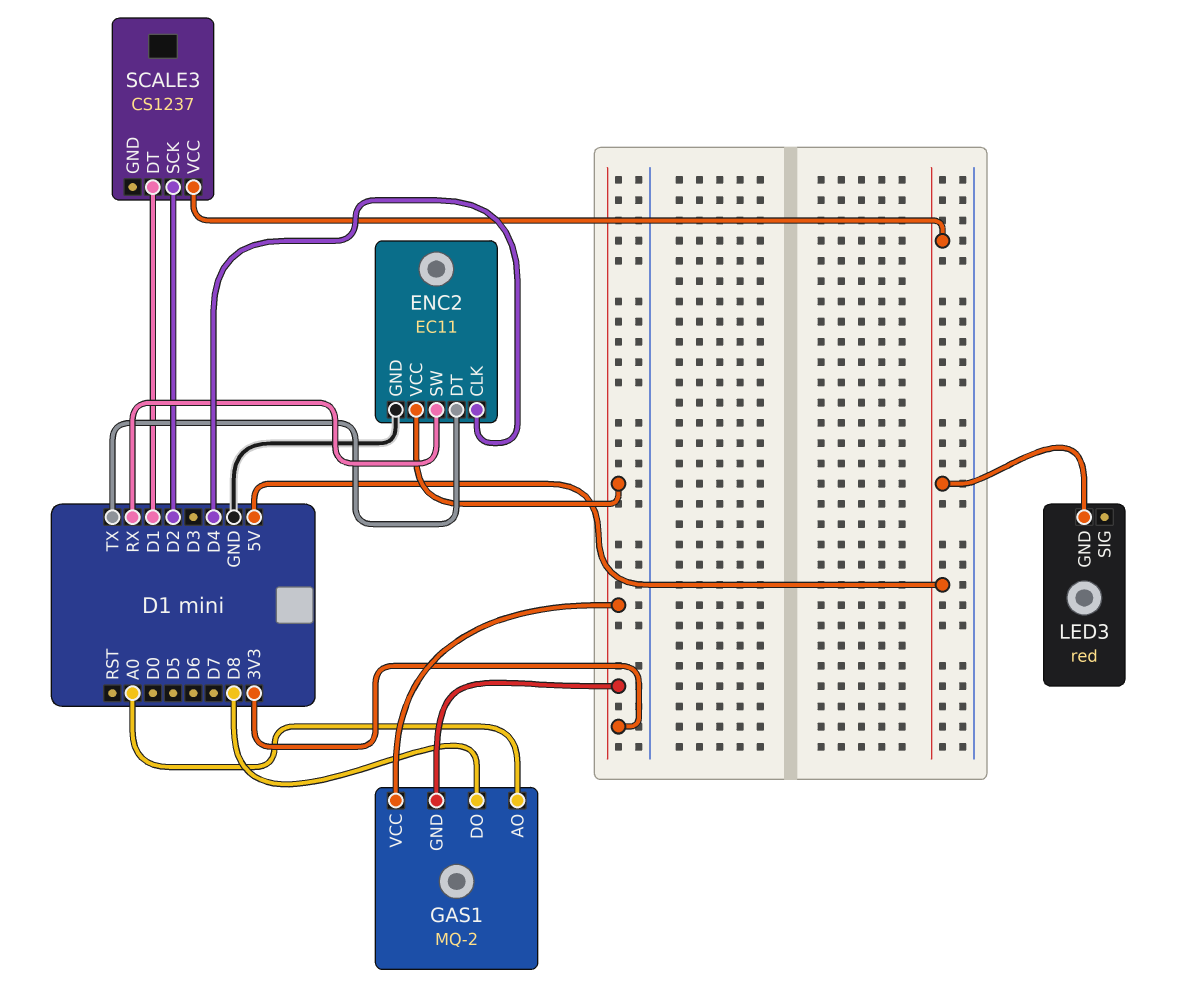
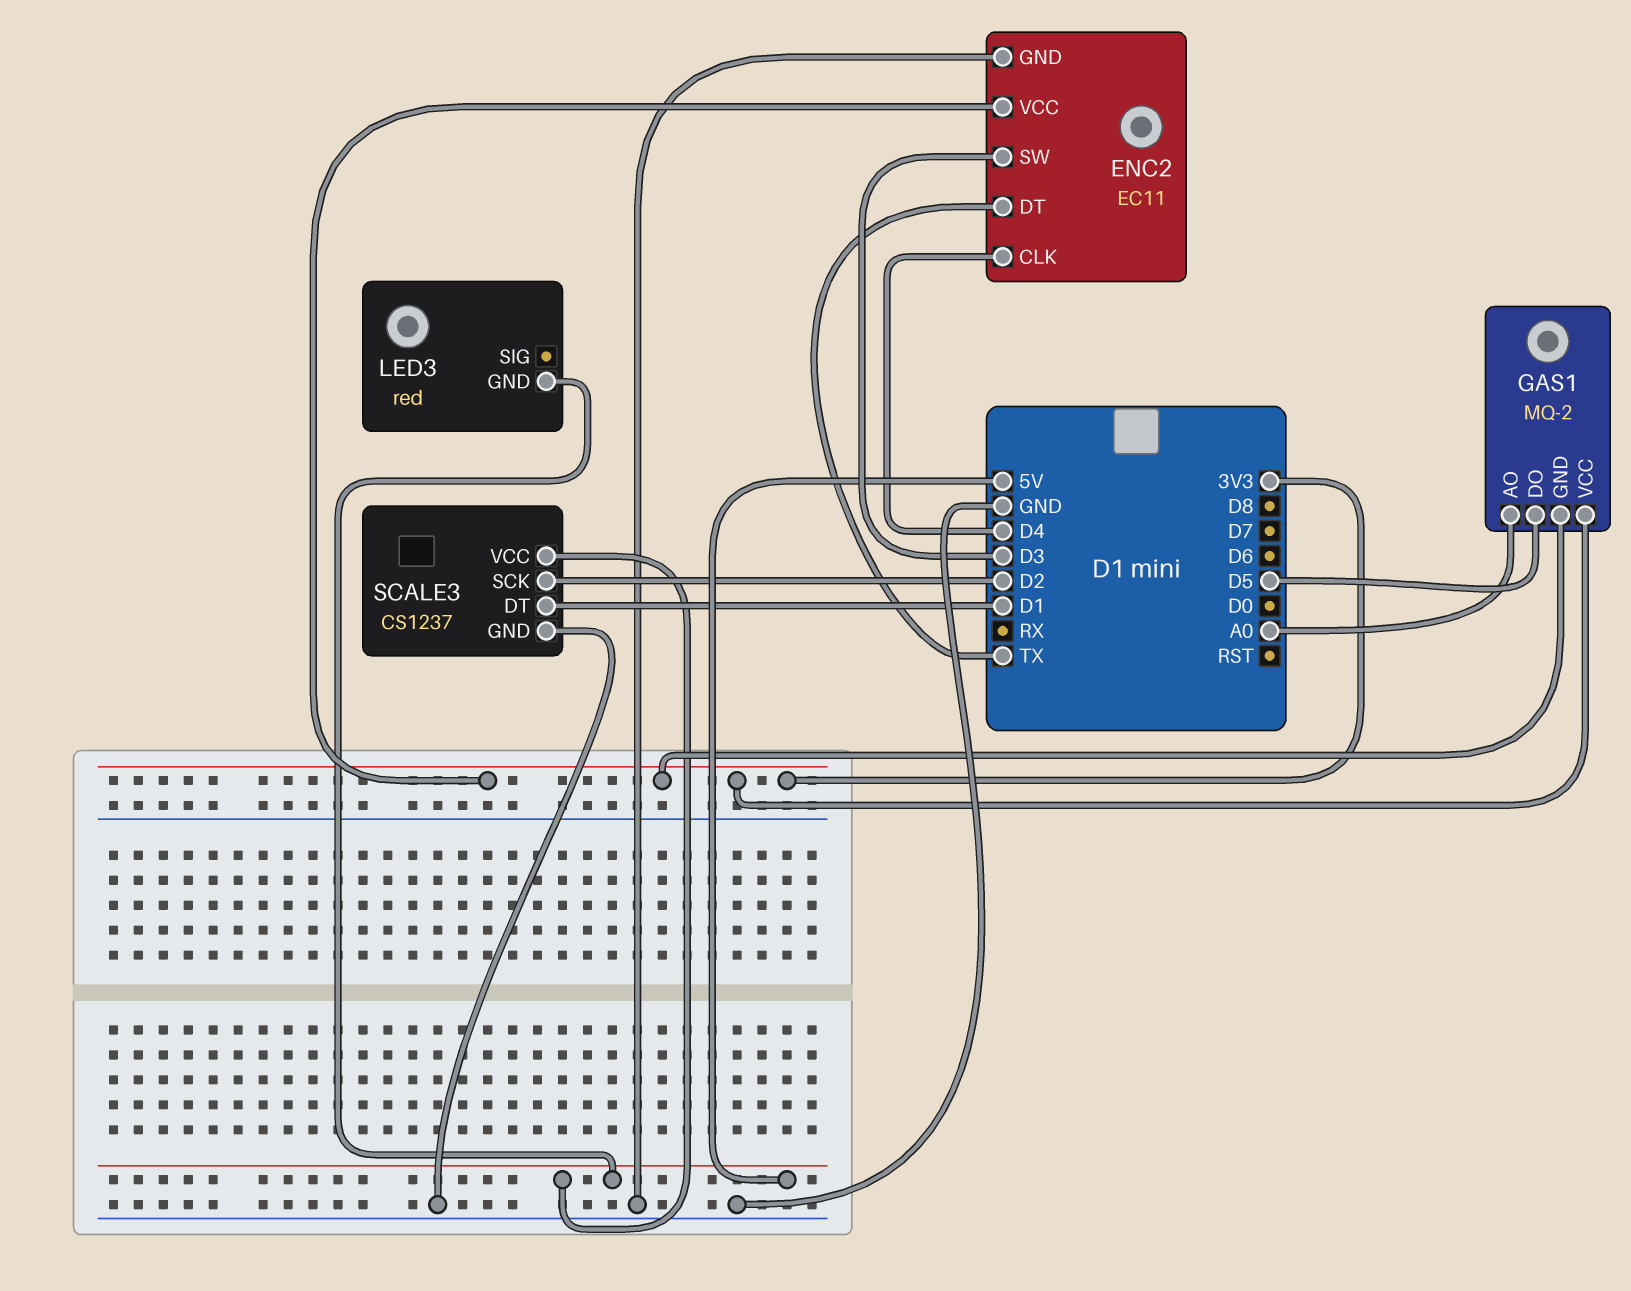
ENC2 pin SW: RX -> D3
GAS1 pin DO: D8 -> D5
SCALE3 pin GND: none -> GND

